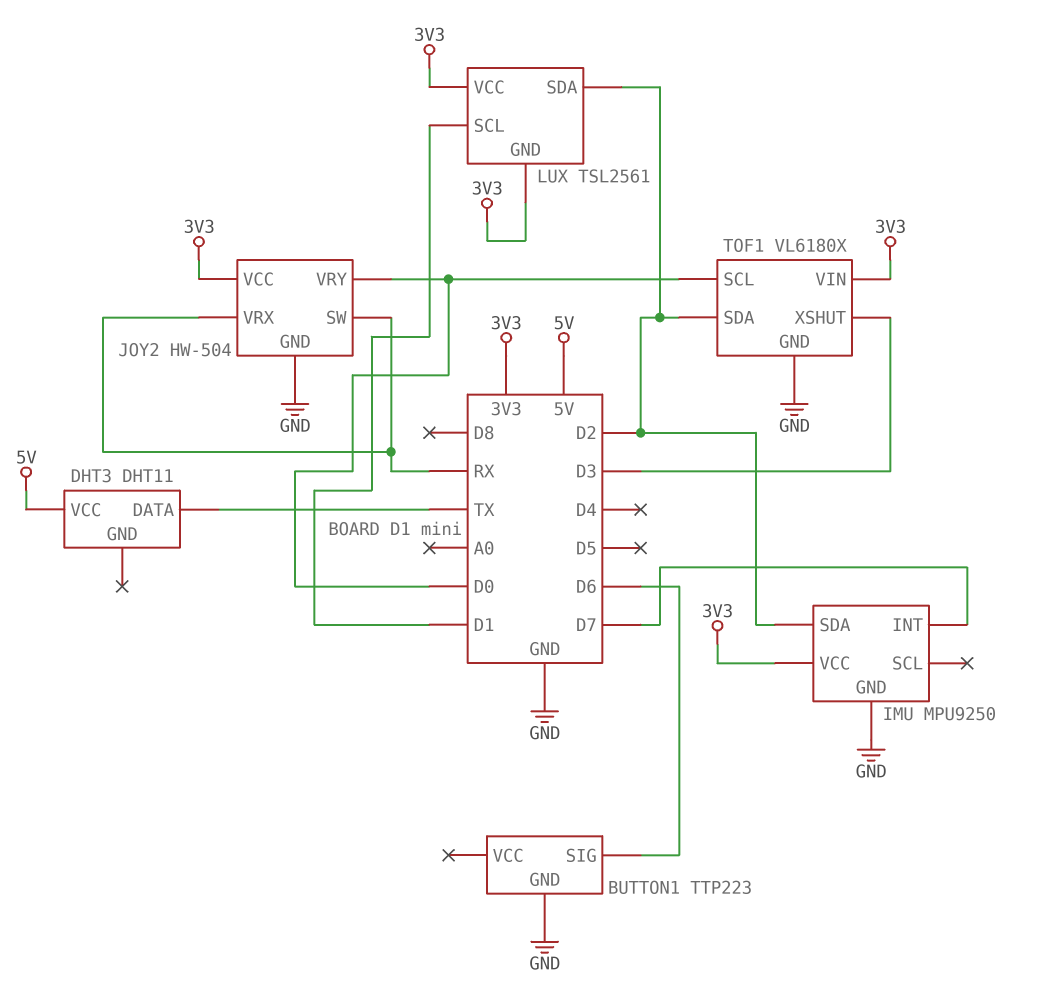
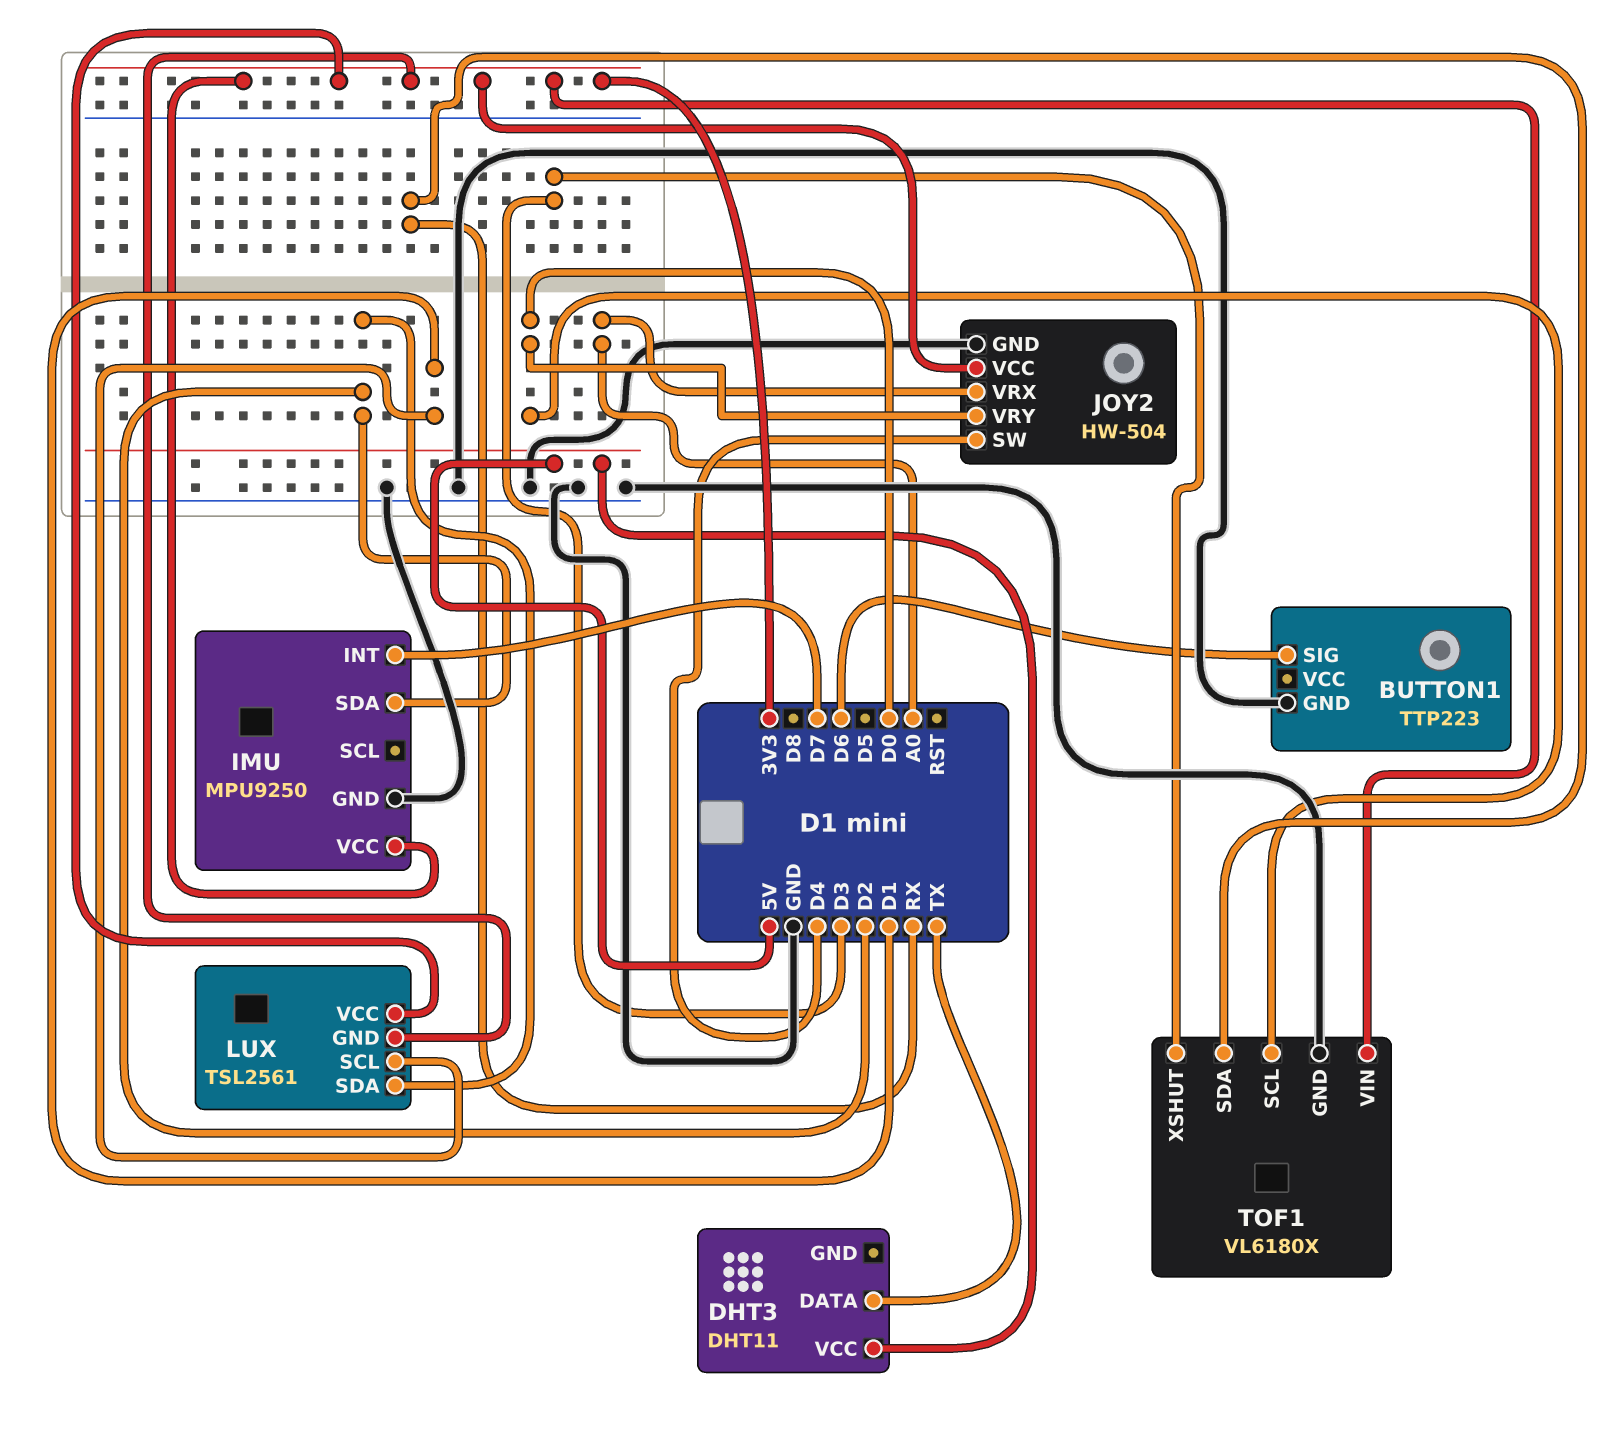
JOY2 pin SW: RX -> D4
JOY2 pin VRX: RX -> A0
TOF1 pin SDA: D2 -> RX

